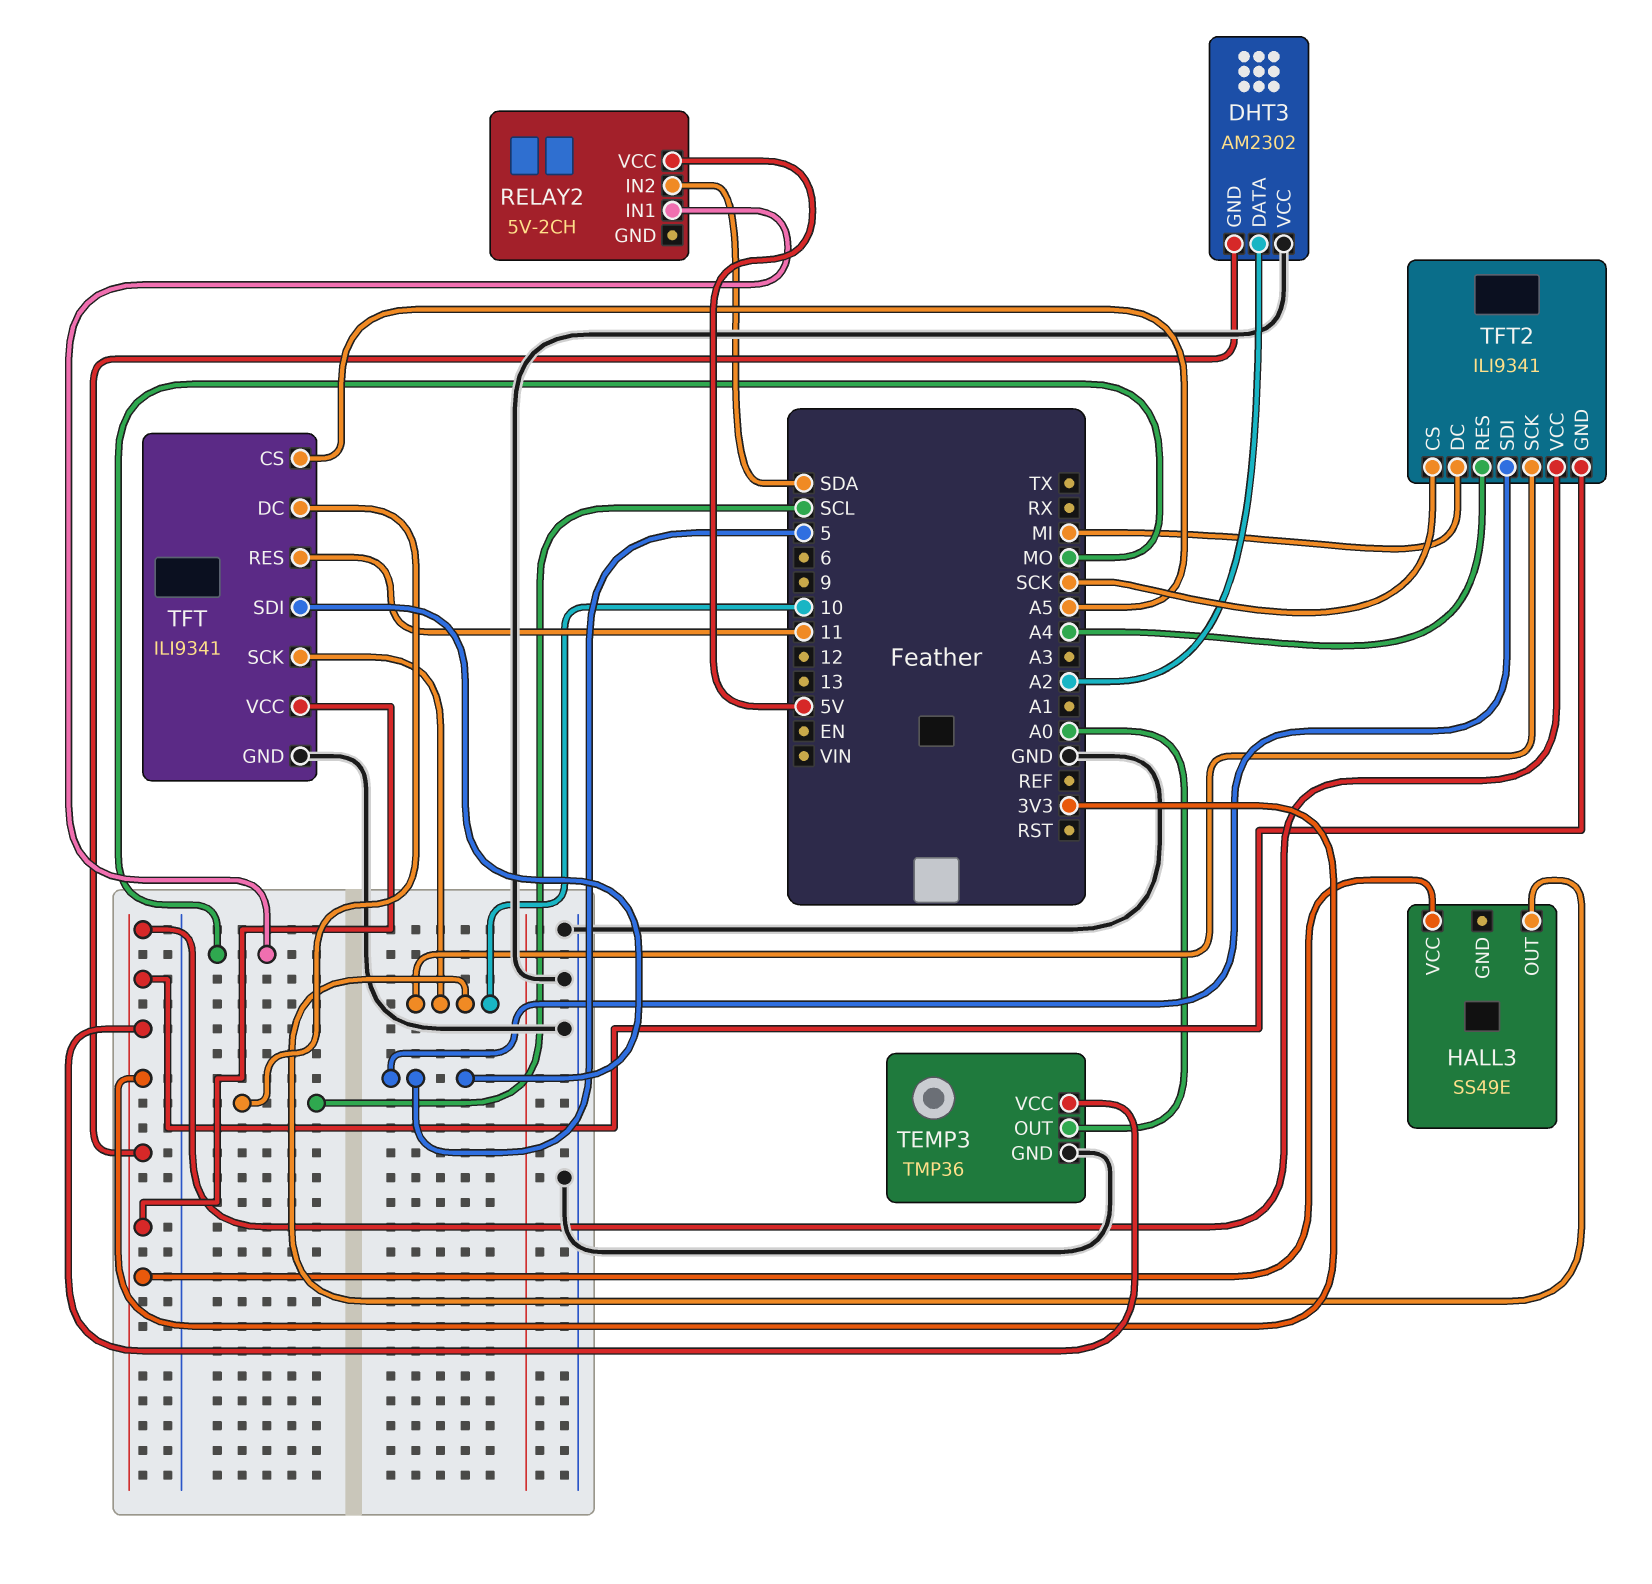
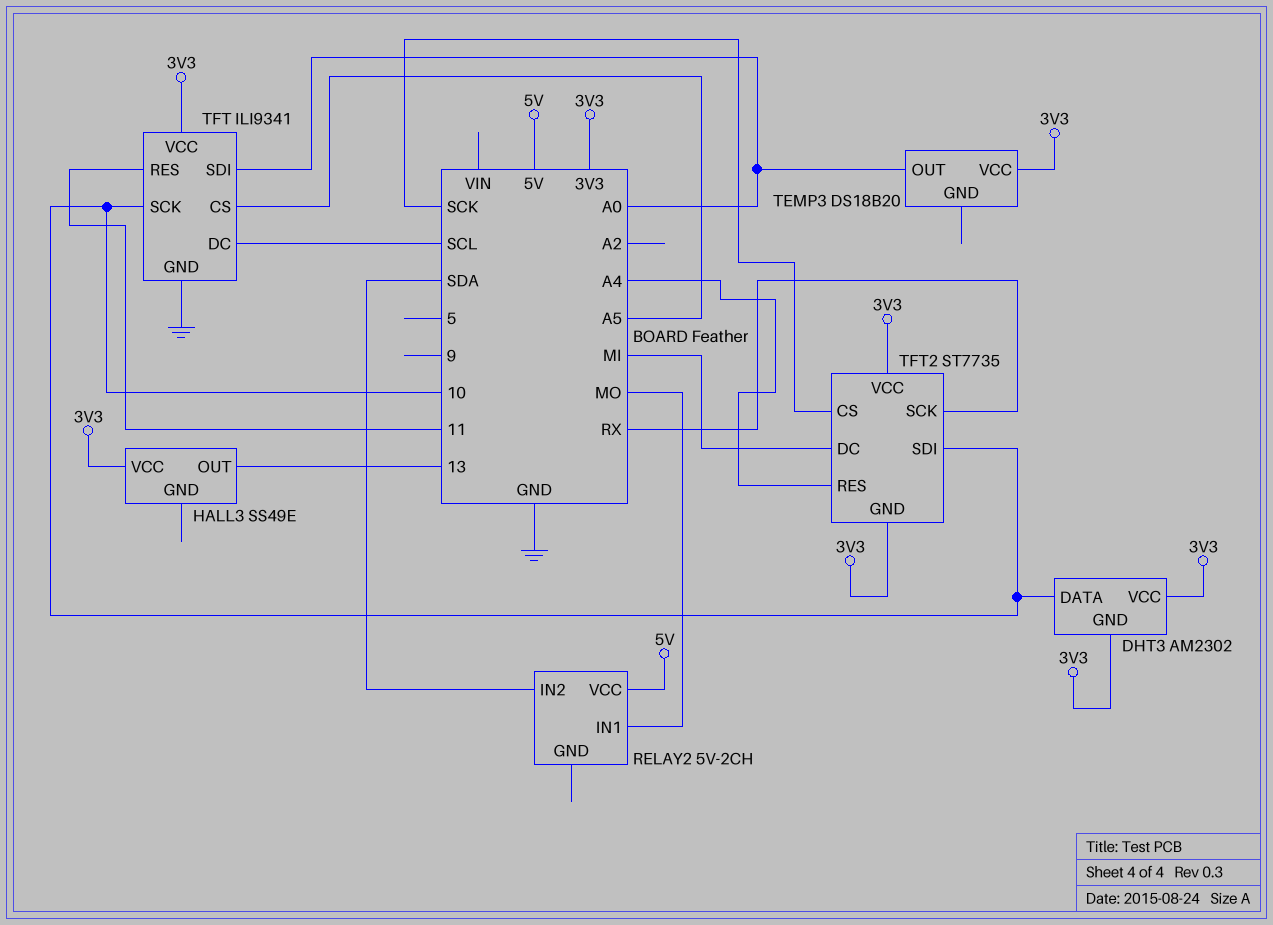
DHT3 pin DATA: A2 -> 10
DHT3 pin VCC: GND -> 3V3
HALL3 pin OUT: 10 -> 13
TEMP3: TMP36 -> DS18B20
TEMP3 pin GND: GND -> none
TFT pin SDI: 5 -> A0
TFT2: ILI9341 -> ST7735
TFT2 pin SCK: 10 -> RX
TFT2 pin SDI: 5 -> 10

